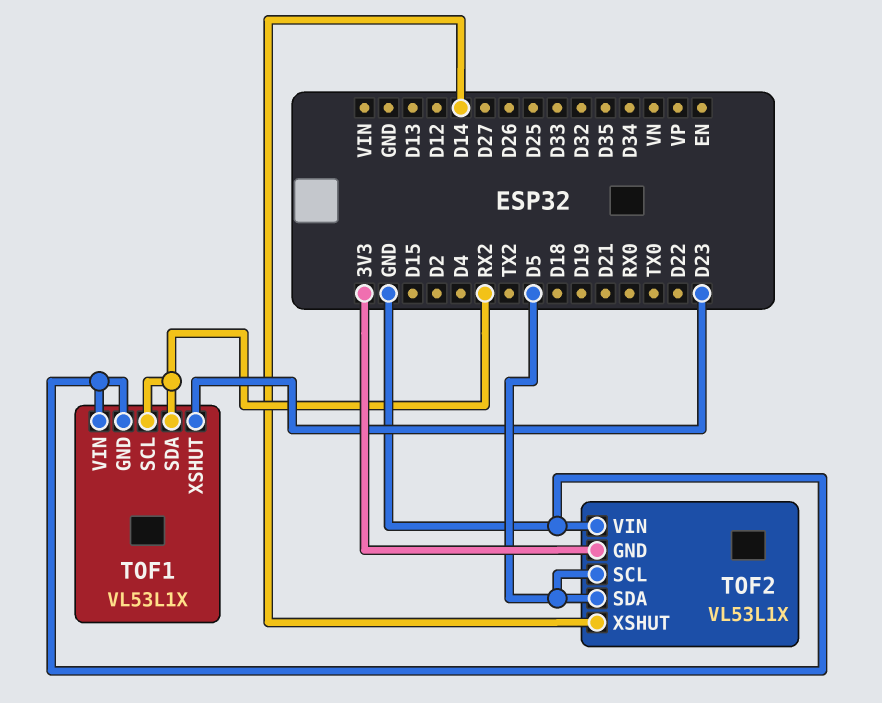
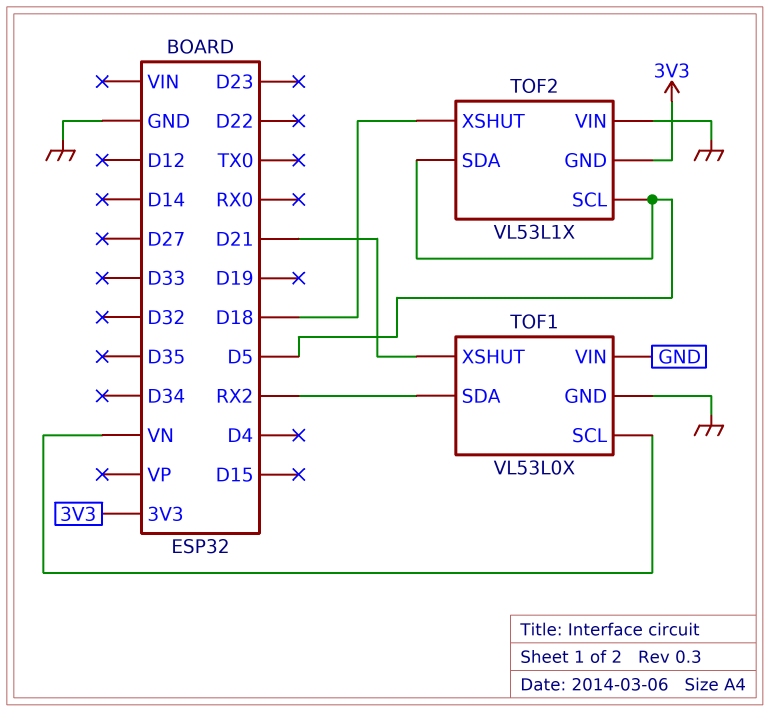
TOF1: VL53L1X -> VL53L0X
TOF1 pin SCL: RX2 -> VN
TOF1 pin XSHUT: D23 -> D21
TOF2 pin XSHUT: D14 -> D18

